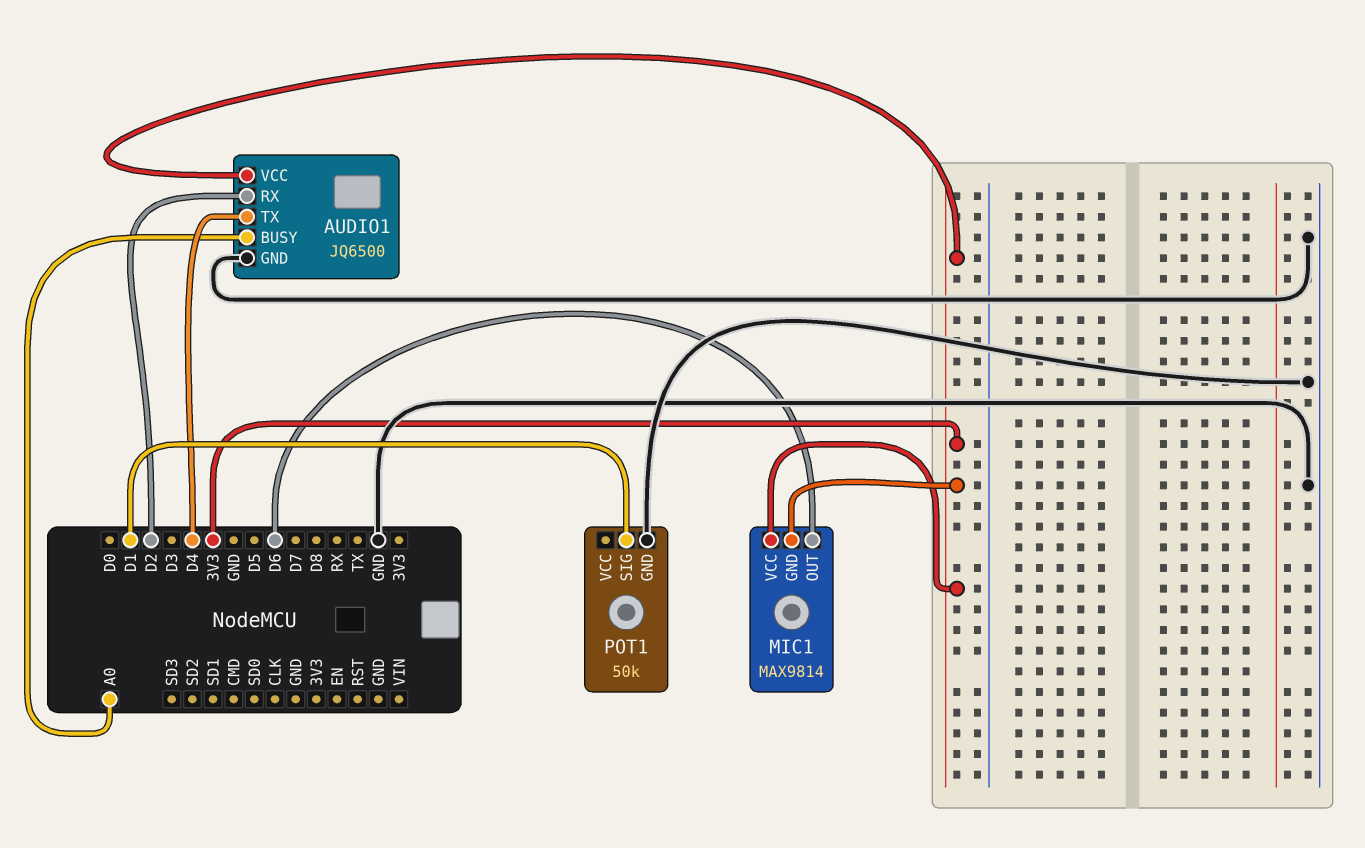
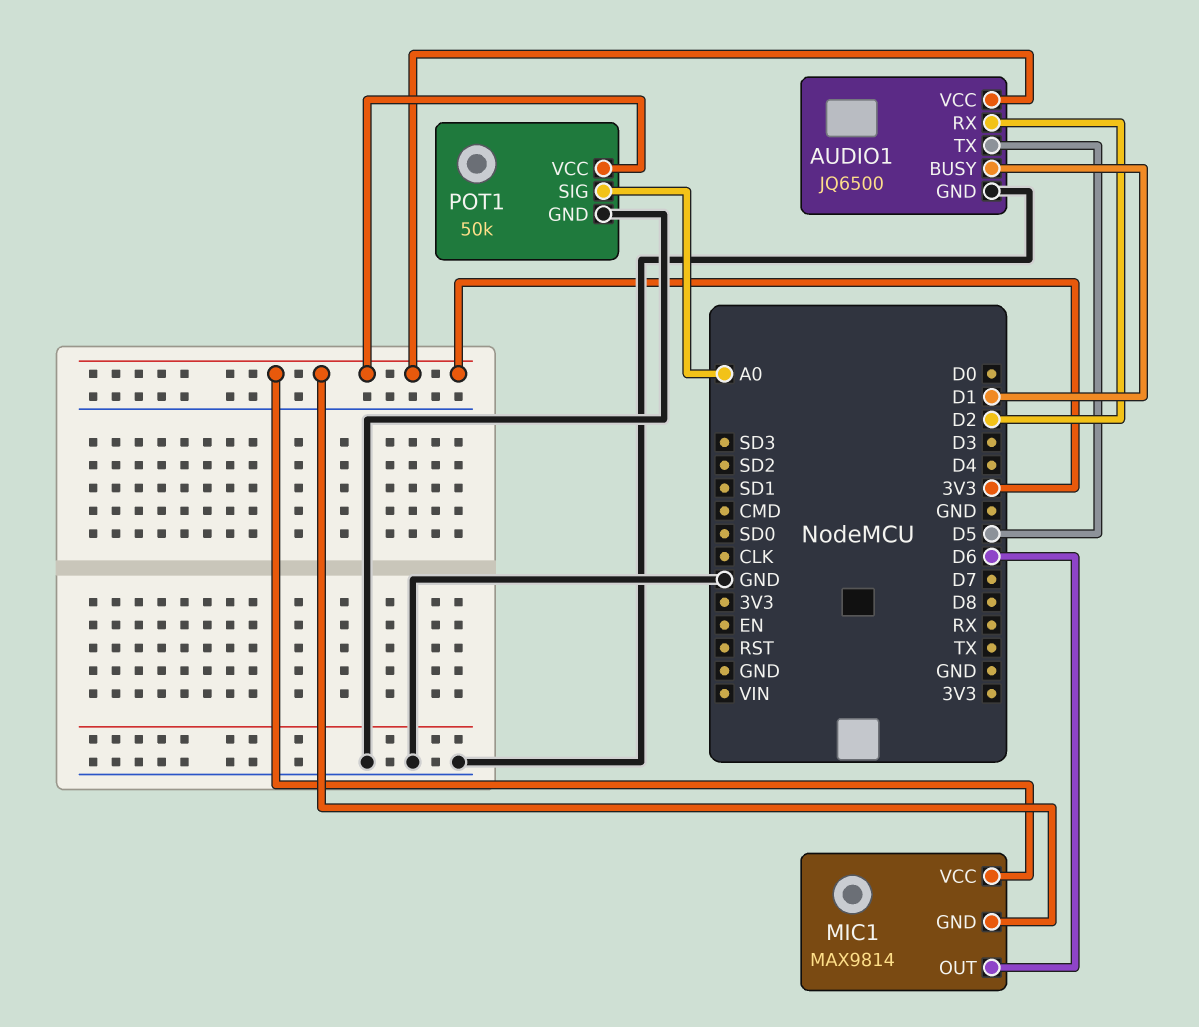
AUDIO1 pin BUSY: A0 -> D1
AUDIO1 pin TX: D4 -> D5
POT1 pin SIG: D1 -> A0
POT1 pin VCC: none -> 3V3

